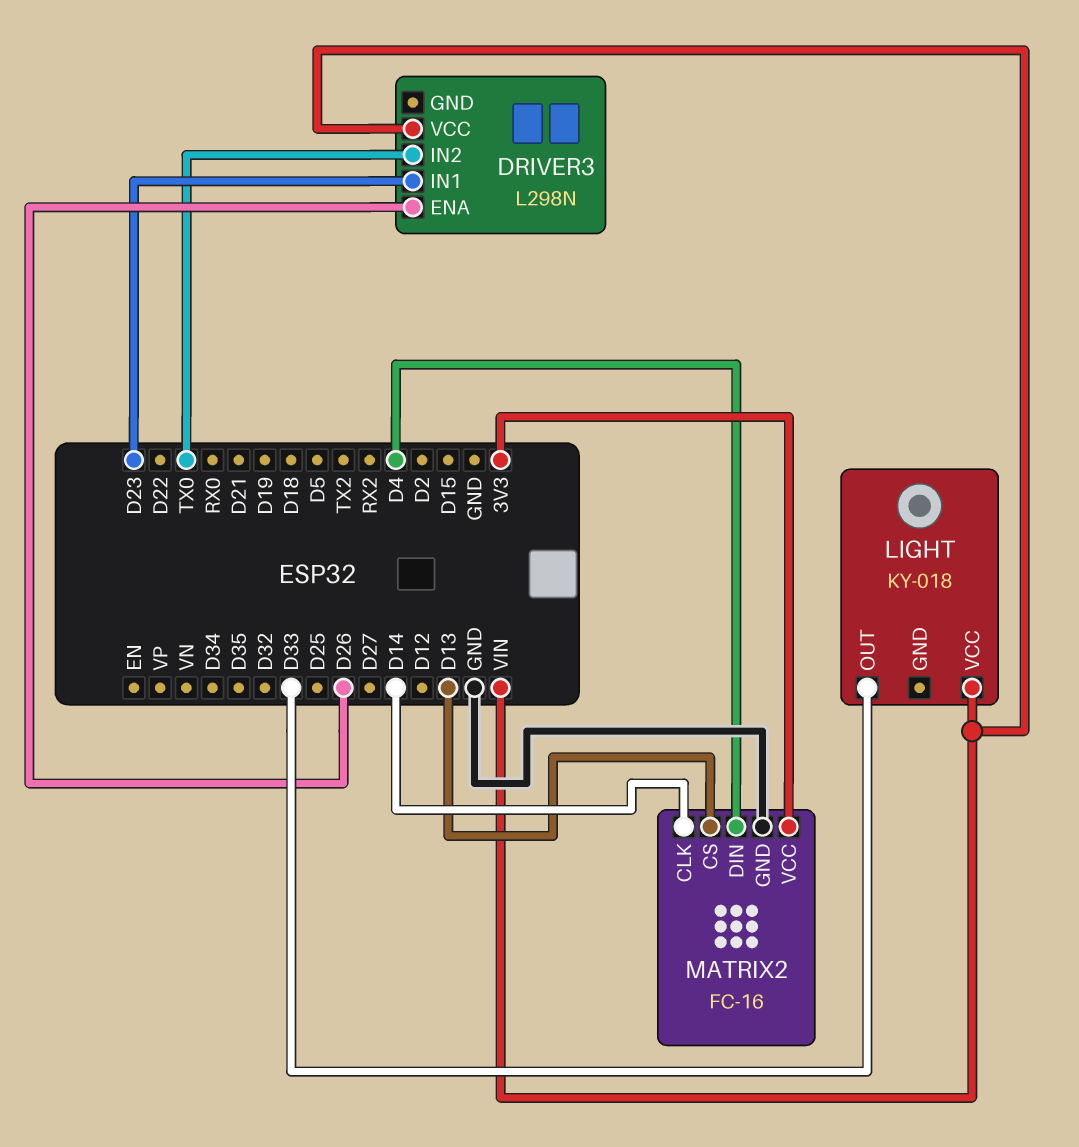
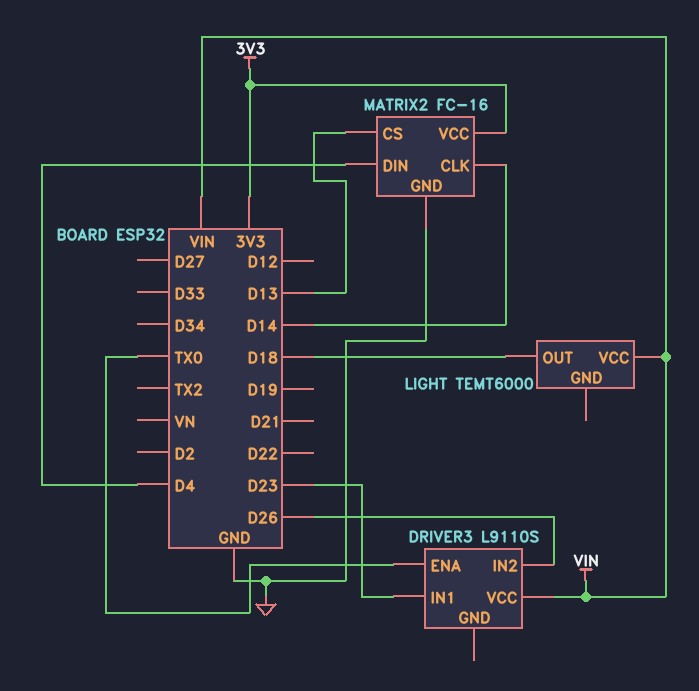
DRIVER3: L298N -> L9110S
DRIVER3 pin ENA: D26 -> TX0
DRIVER3 pin IN2: TX0 -> D26
LIGHT: KY-018 -> TEMT6000
LIGHT pin OUT: D33 -> D18

